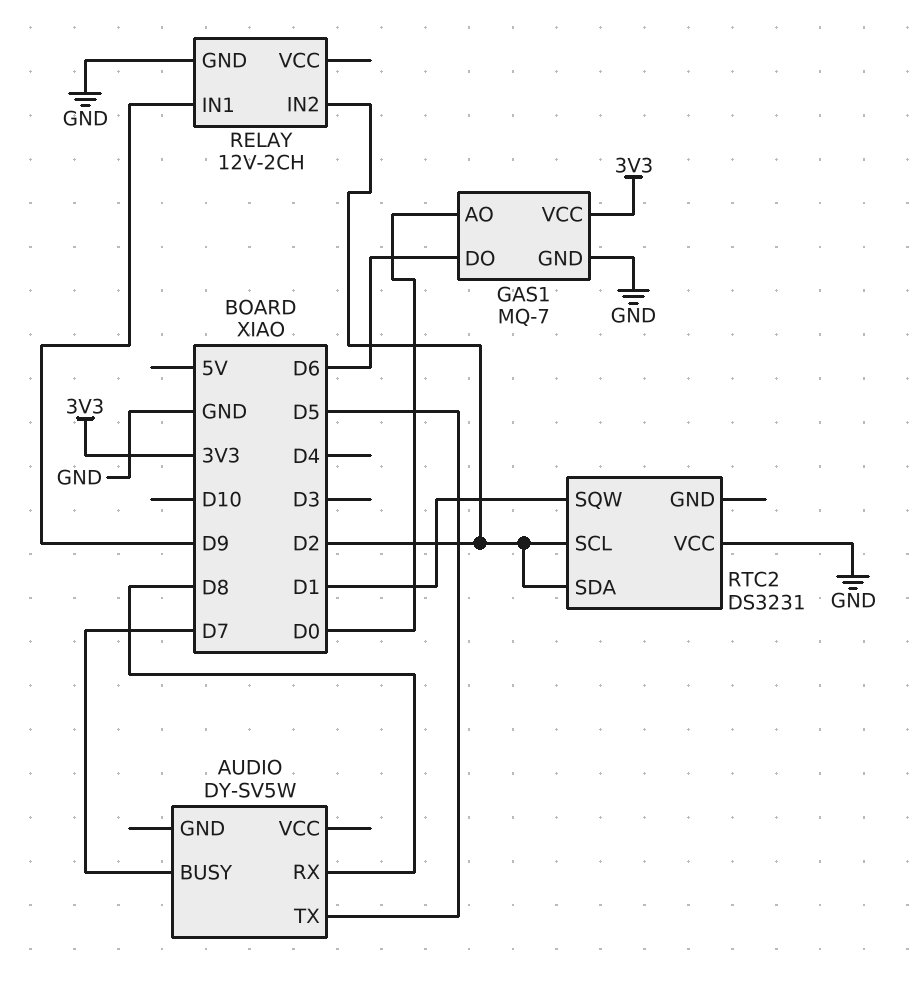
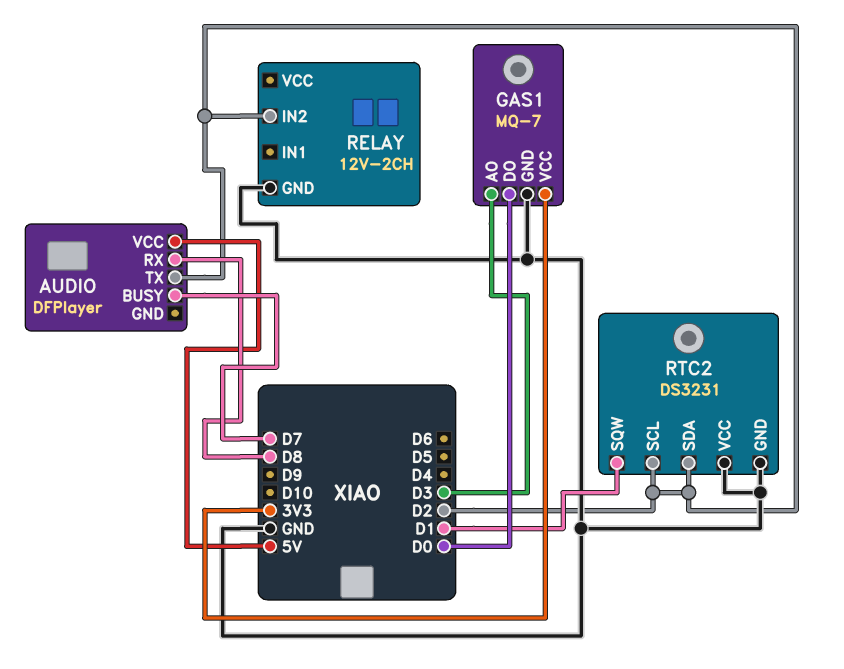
AUDIO: DY-SV5W -> DFPlayer
AUDIO pin TX: D5 -> D2
AUDIO pin VCC: none -> 5V
GAS1 pin AO: D0 -> D3
GAS1 pin DO: D6 -> D0
RELAY pin IN1: D9 -> none
RTC2 pin GND: none -> GND

